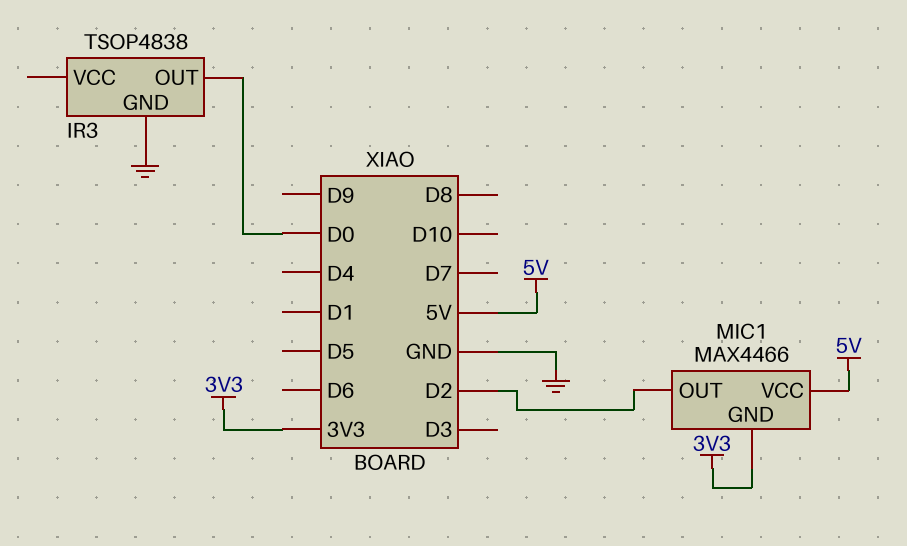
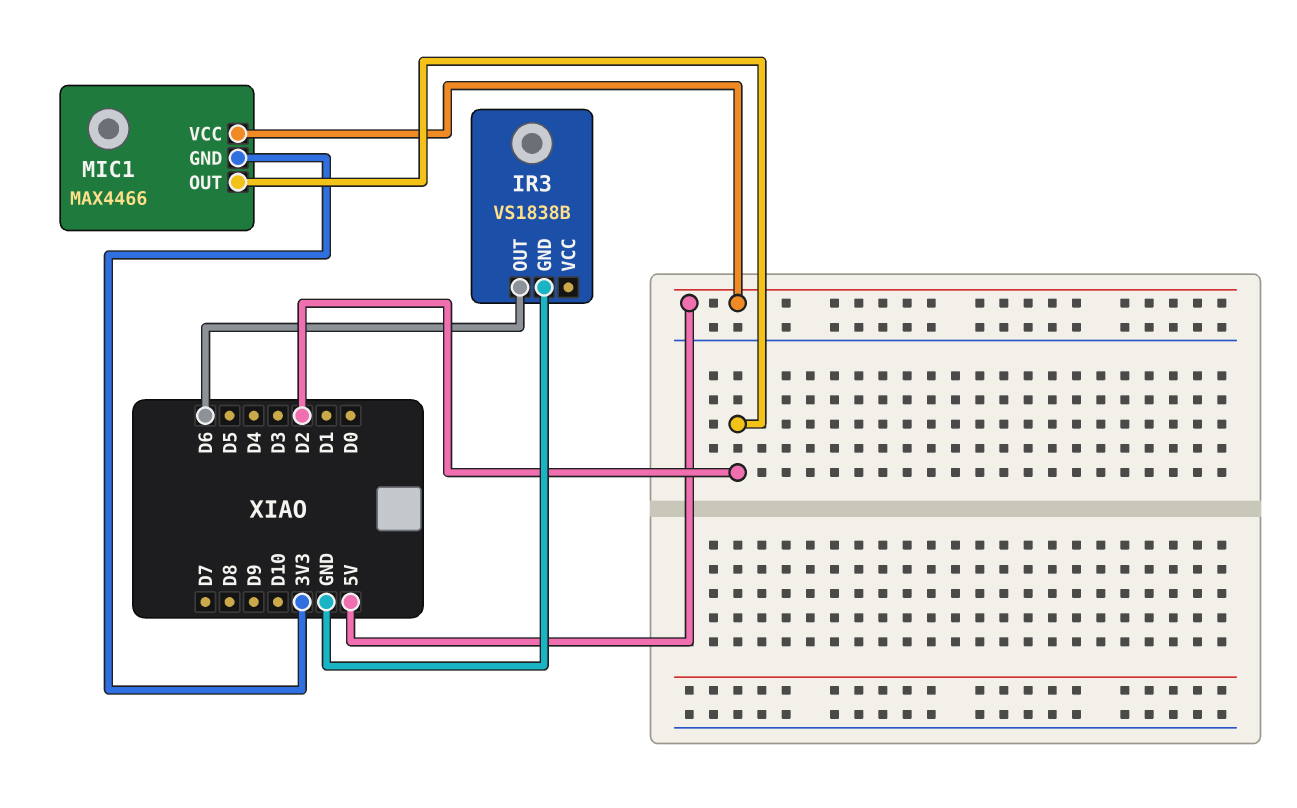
IR3: TSOP4838 -> VS1838B
IR3 pin OUT: D0 -> D6

